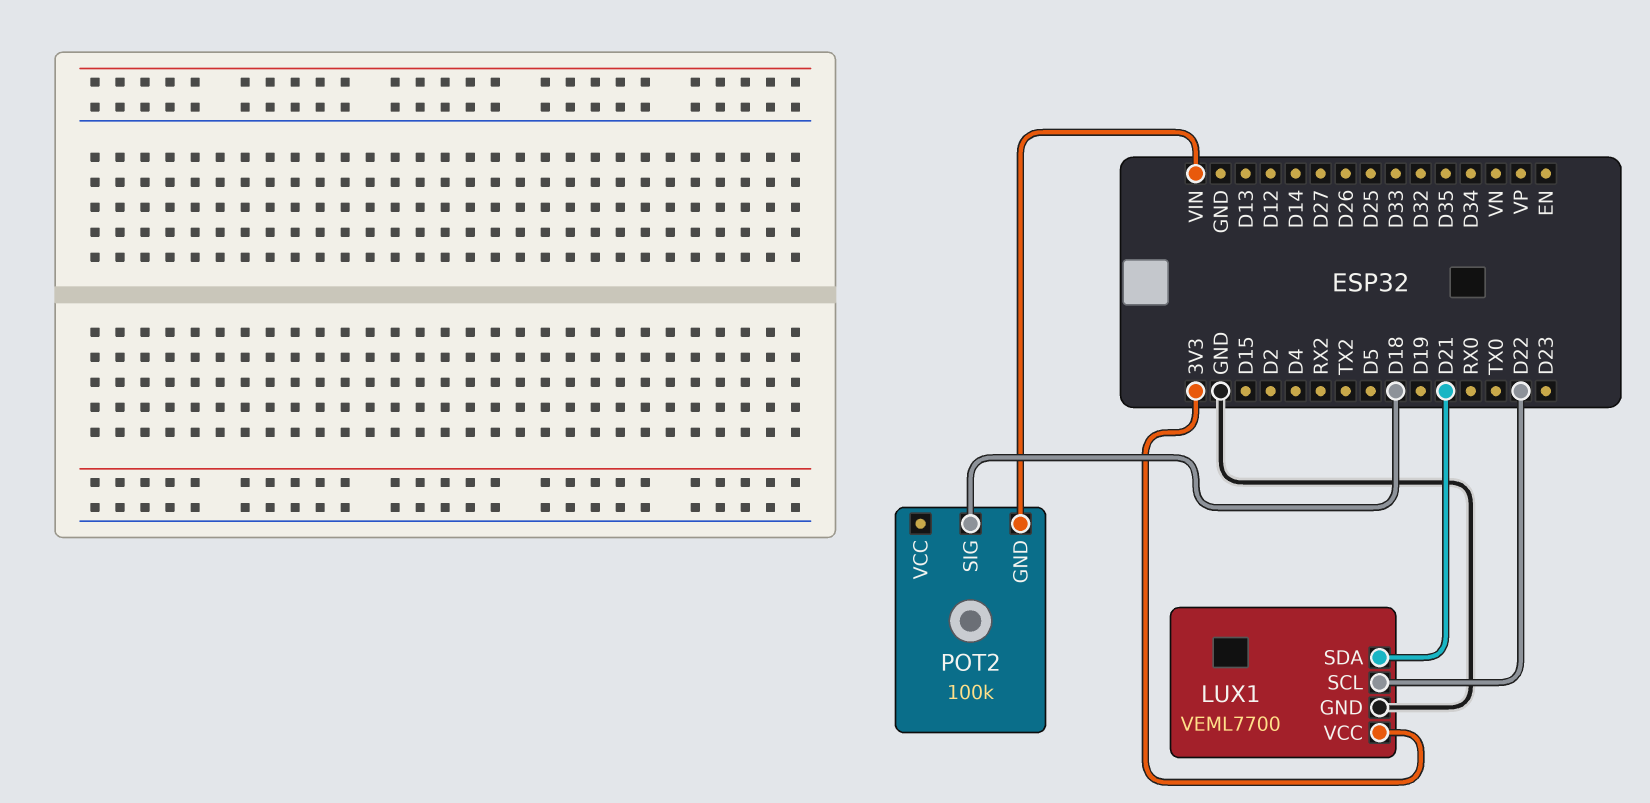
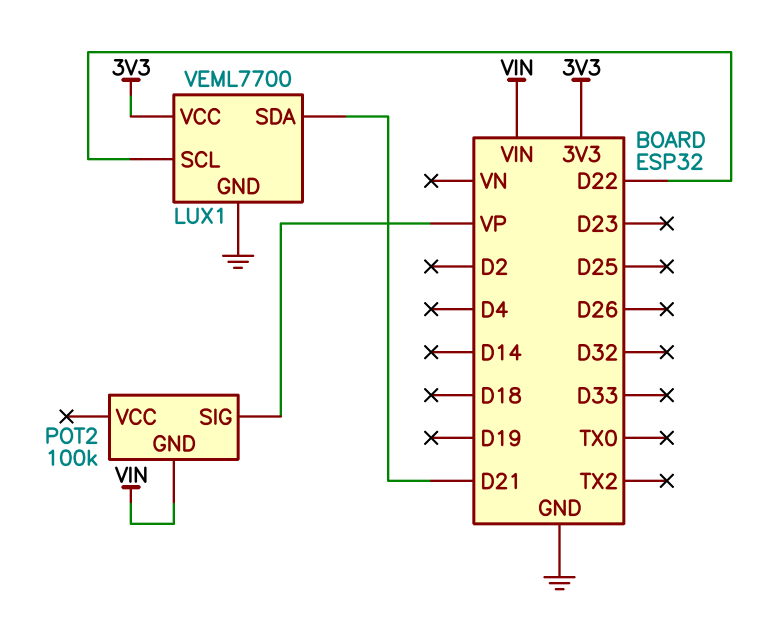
POT2 pin SIG: D18 -> VP

